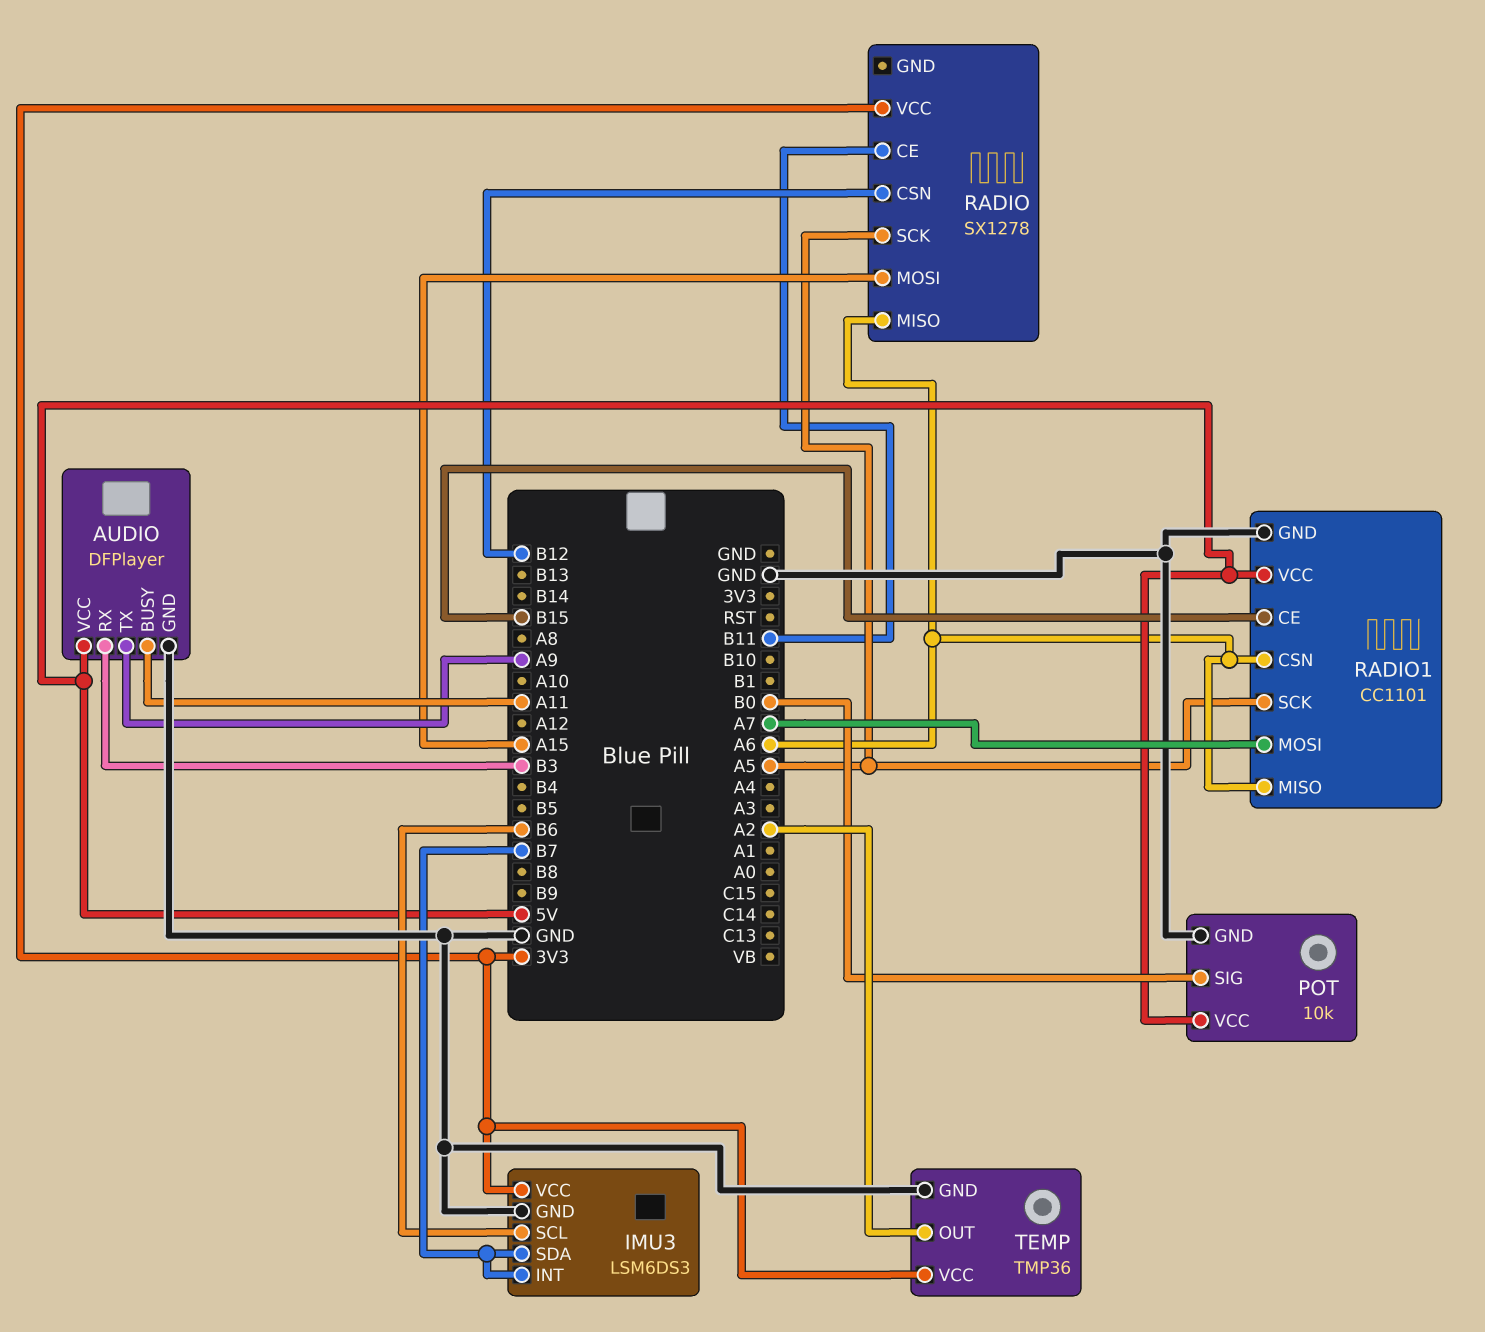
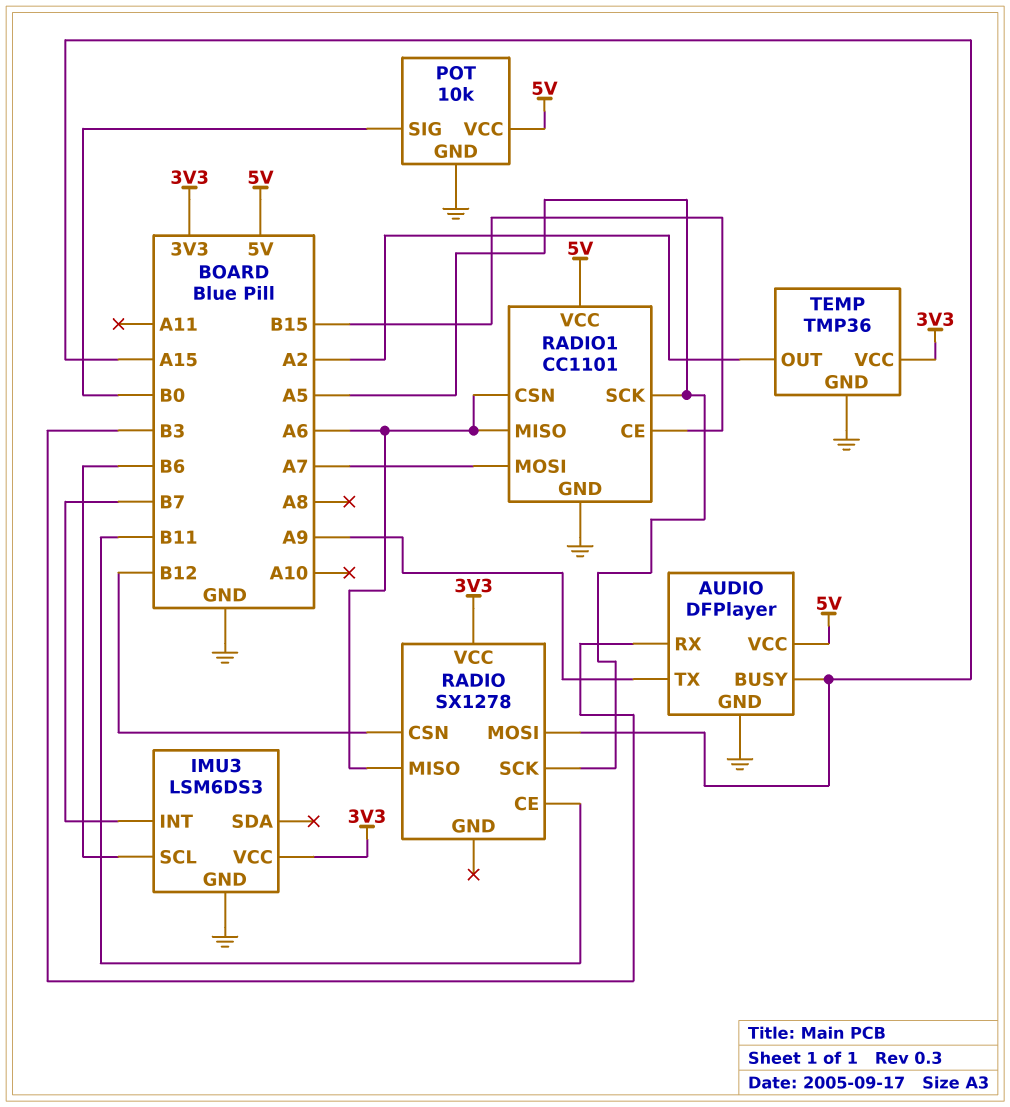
AUDIO pin BUSY: A11 -> A15
IMU3 pin SDA: B7 -> none

